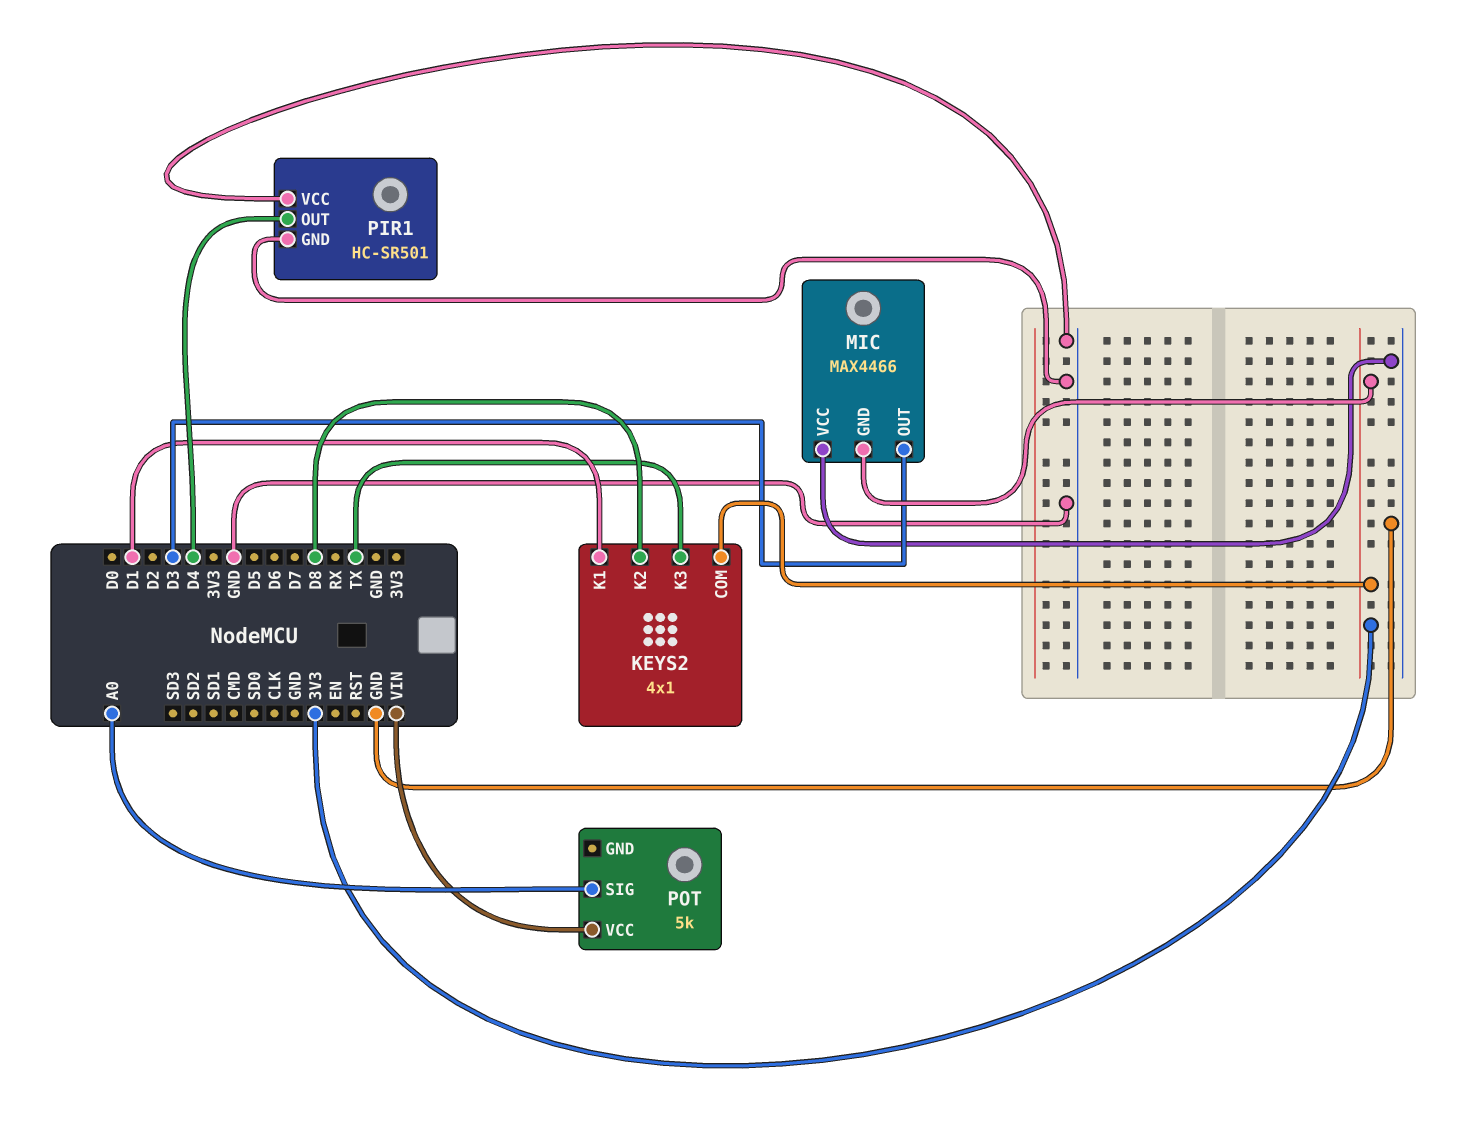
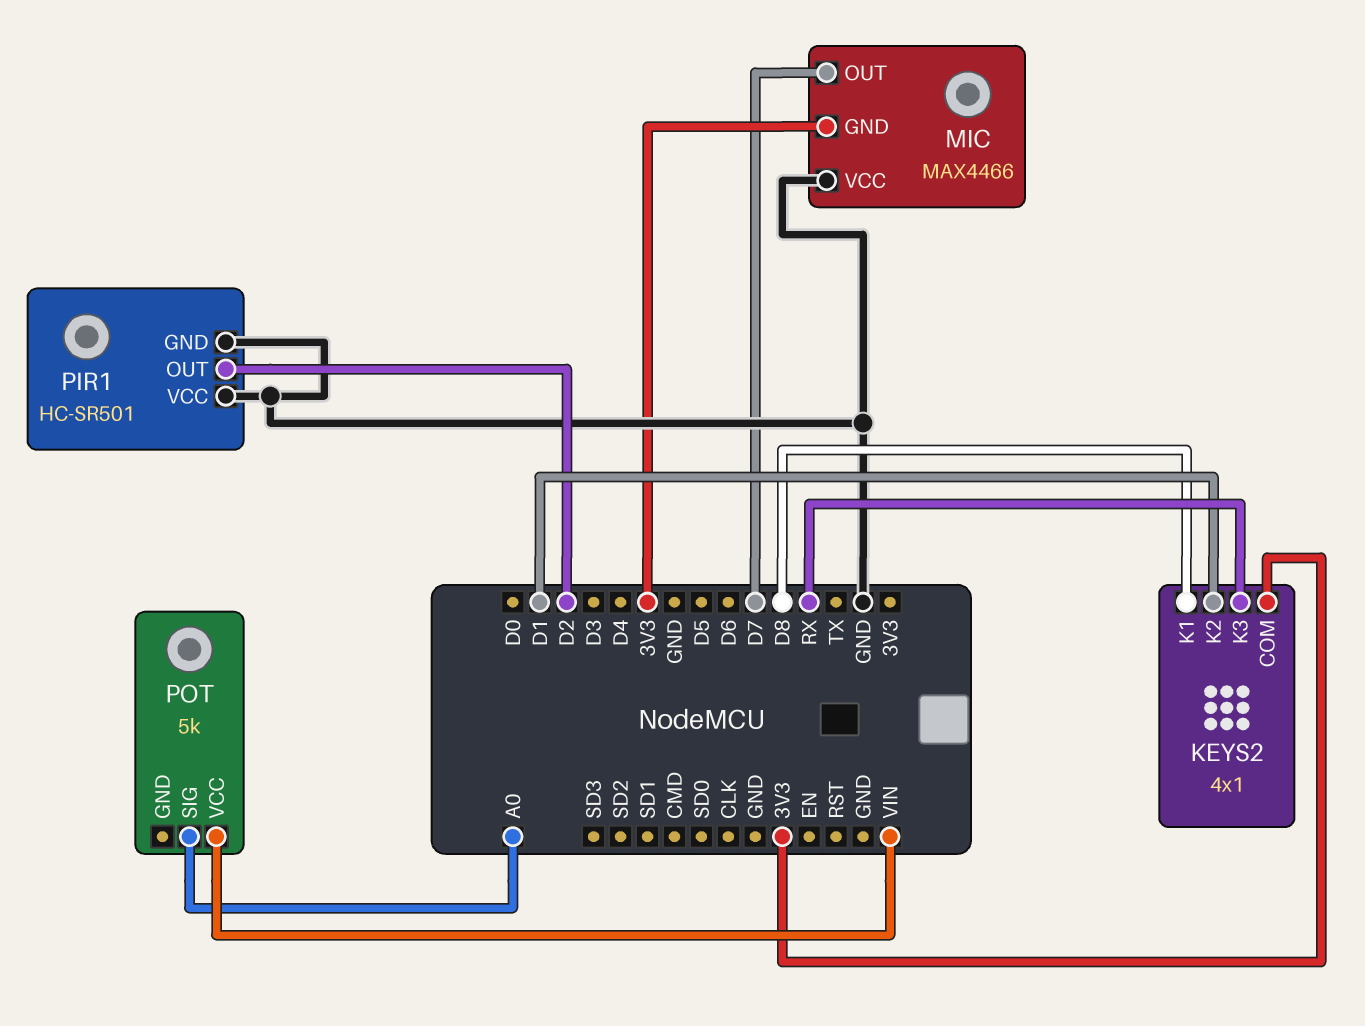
KEYS2 pin K1: D1 -> D8
KEYS2 pin K2: D8 -> D1
KEYS2 pin K3: TX -> RX
MIC pin OUT: D3 -> D7
PIR1 pin OUT: D4 -> D2

